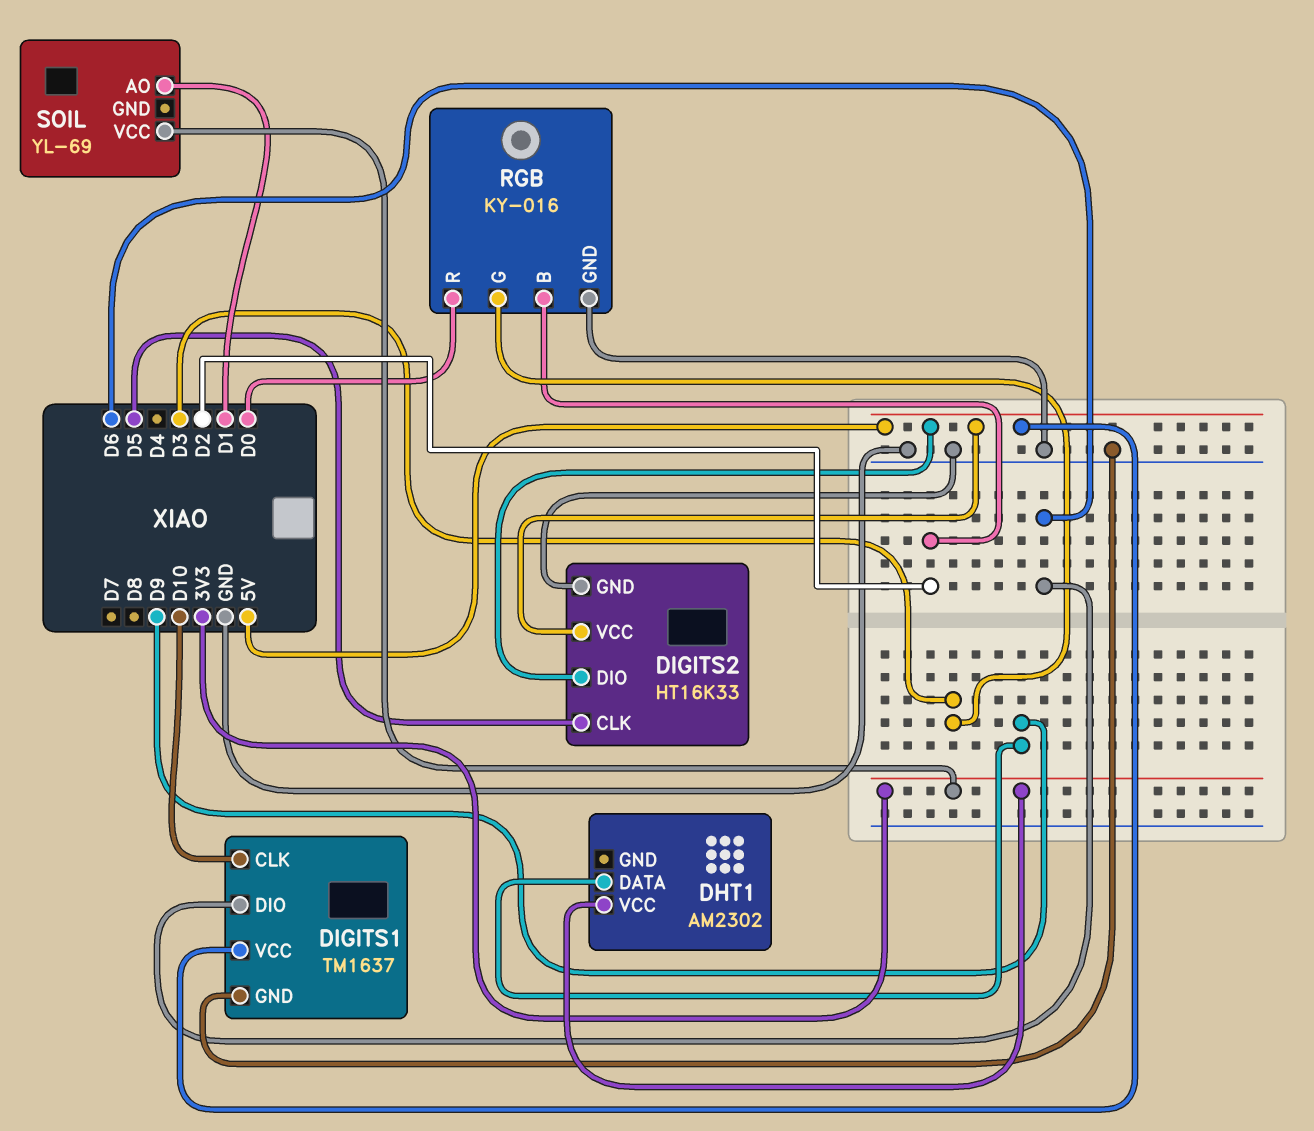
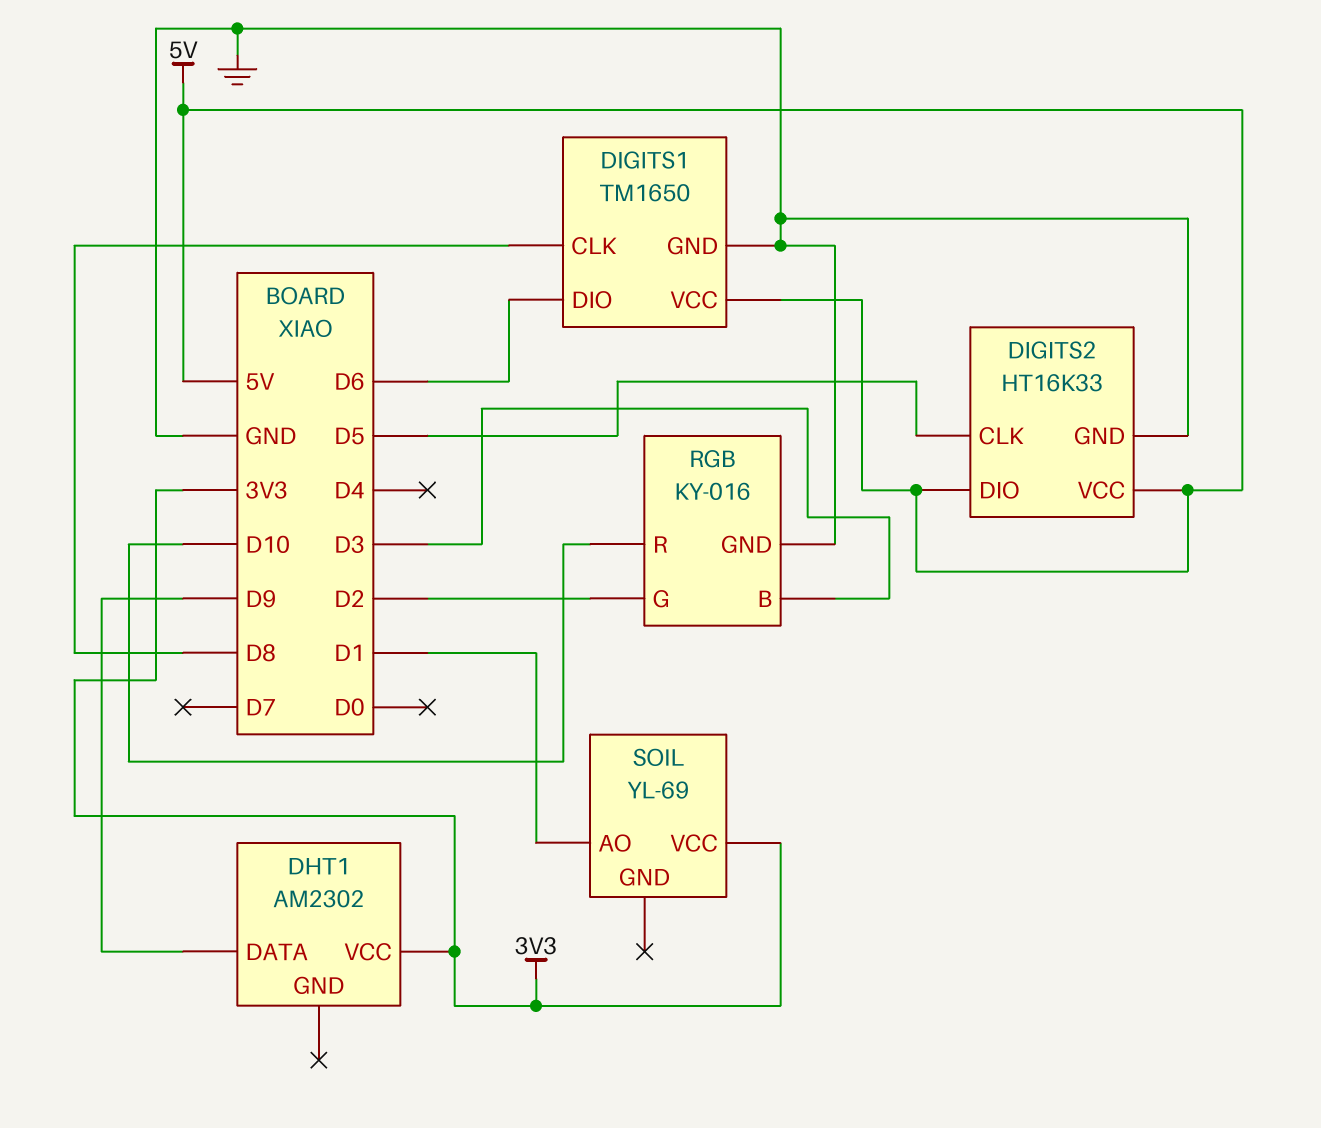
DIGITS1: TM1637 -> TM1650
DIGITS1 pin CLK: D10 -> D8
RGB pin B: D2 -> D3
RGB pin G: D3 -> D2
RGB pin R: D0 -> D10

